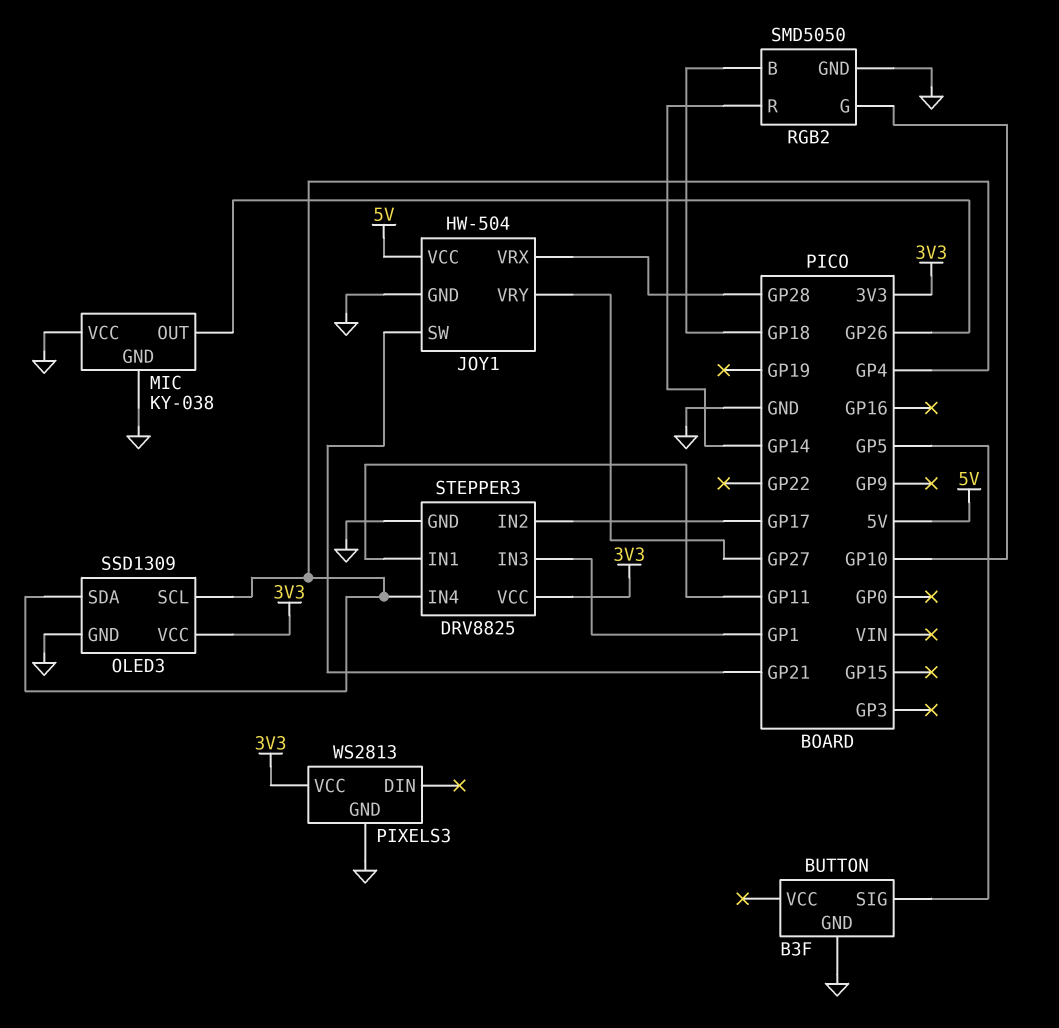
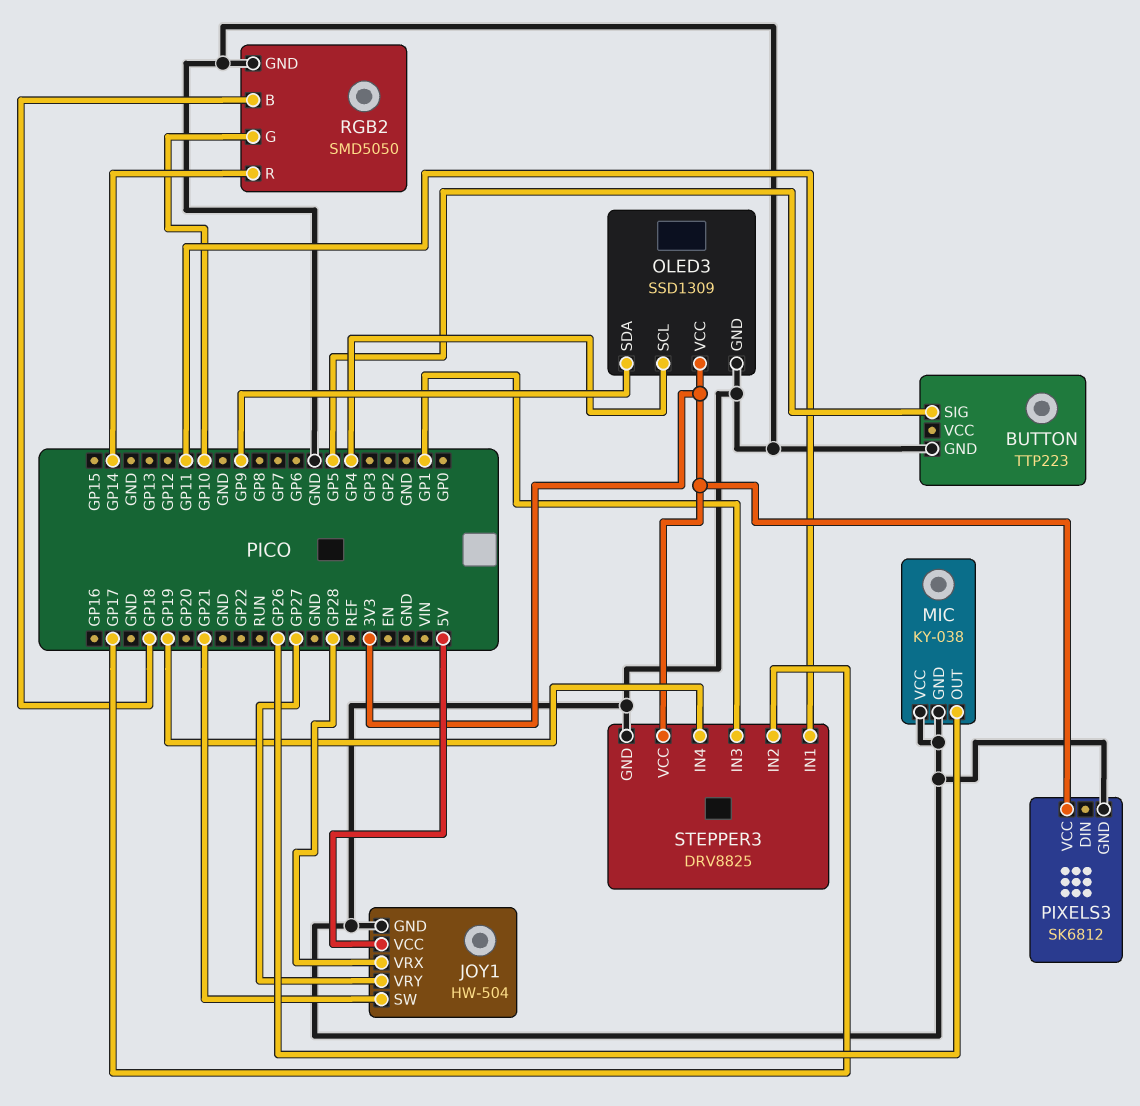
BUTTON: B3F -> TTP223
OLED3 pin SDA: GP4 -> GP9
PIXELS3: WS2813 -> SK6812
STEPPER3 pin IN4: GP4 -> GP19

